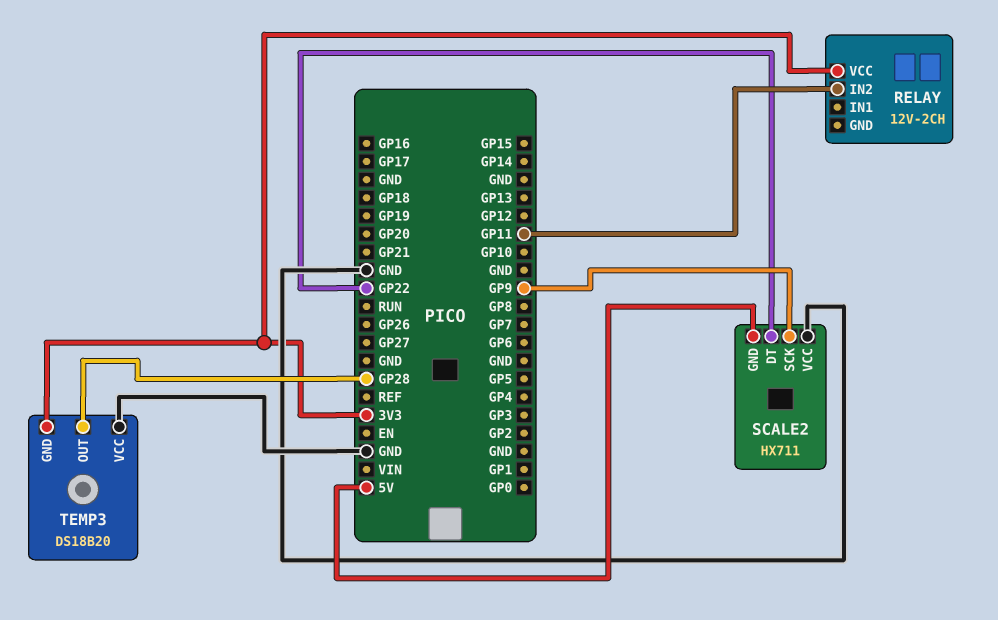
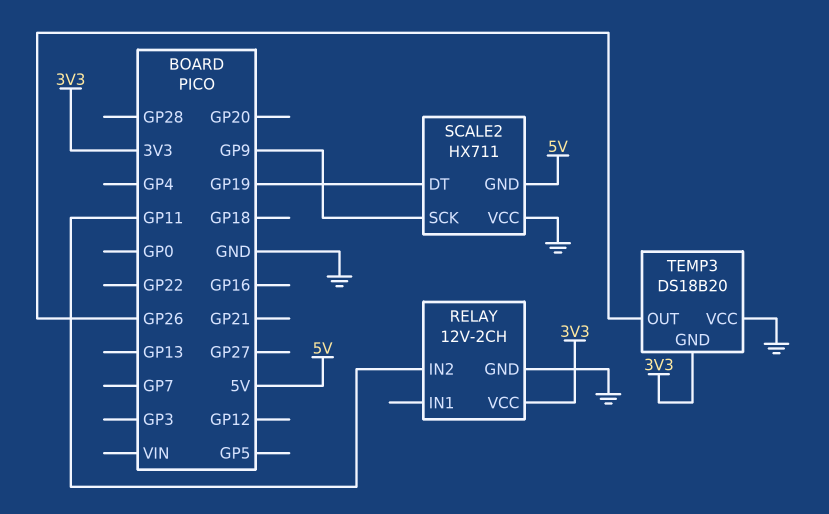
RELAY pin GND: none -> GND
SCALE2 pin DT: GP22 -> GP19
TEMP3 pin OUT: GP28 -> GP26

